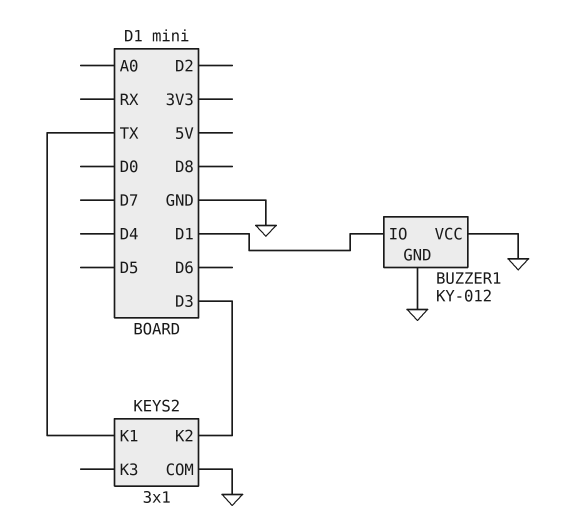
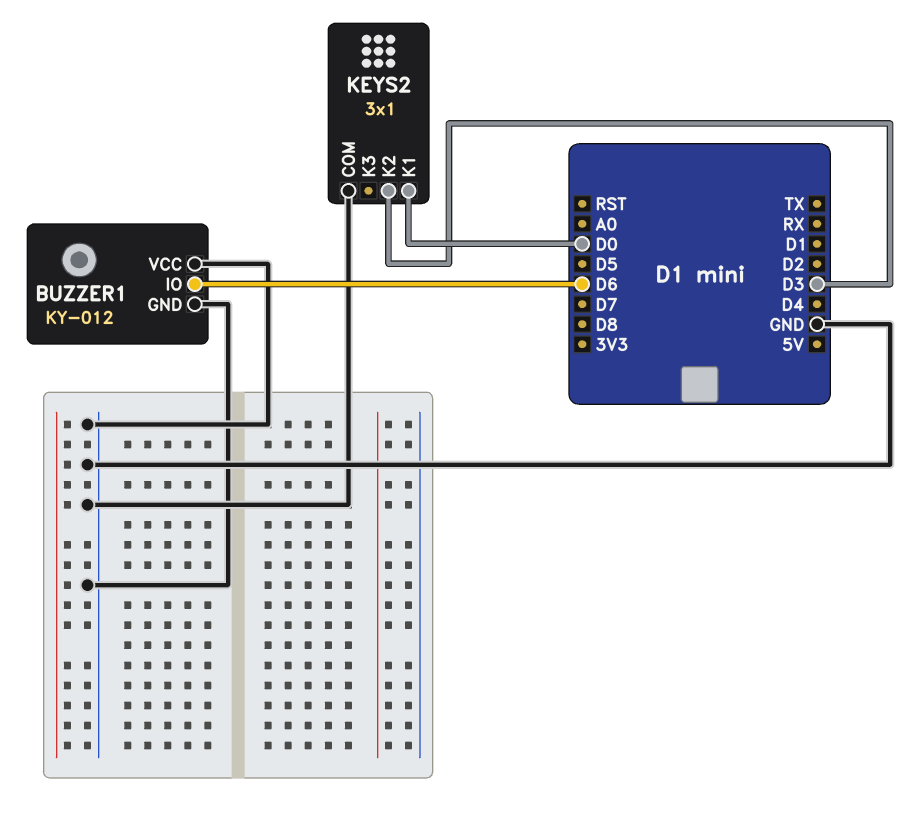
BUZZER1 pin IO: D1 -> D6
KEYS2 pin K1: TX -> D0

